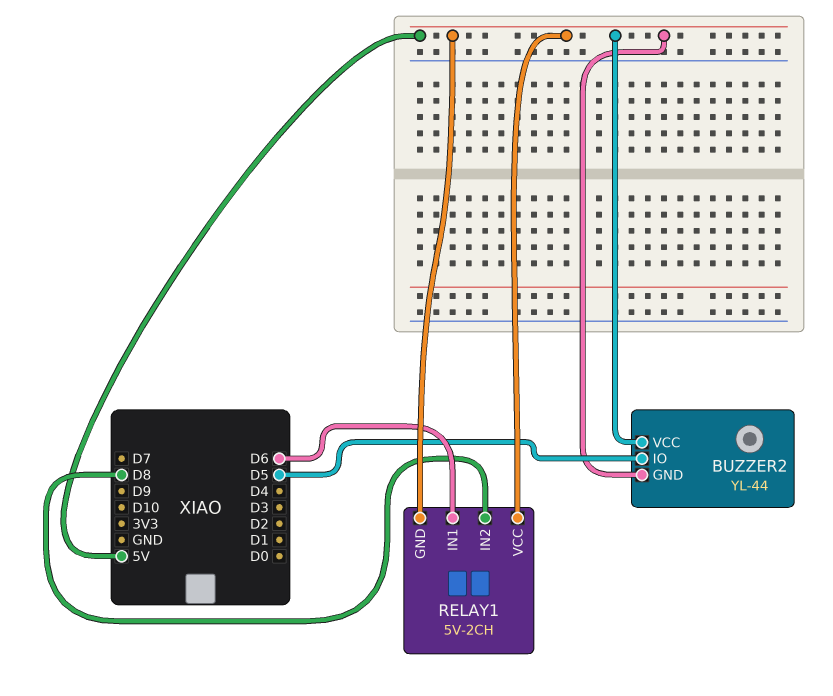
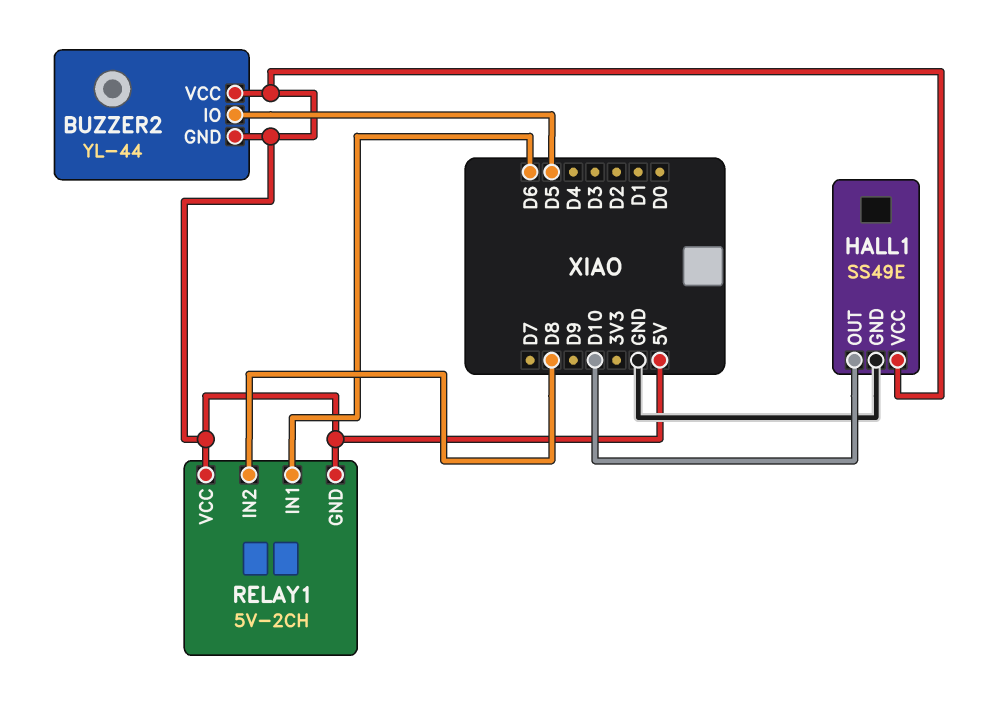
HALL1: none -> SS49E
HALL1 pin GND: none -> GND
HALL1 pin OUT: none -> D10
HALL1 pin VCC: none -> 5V

